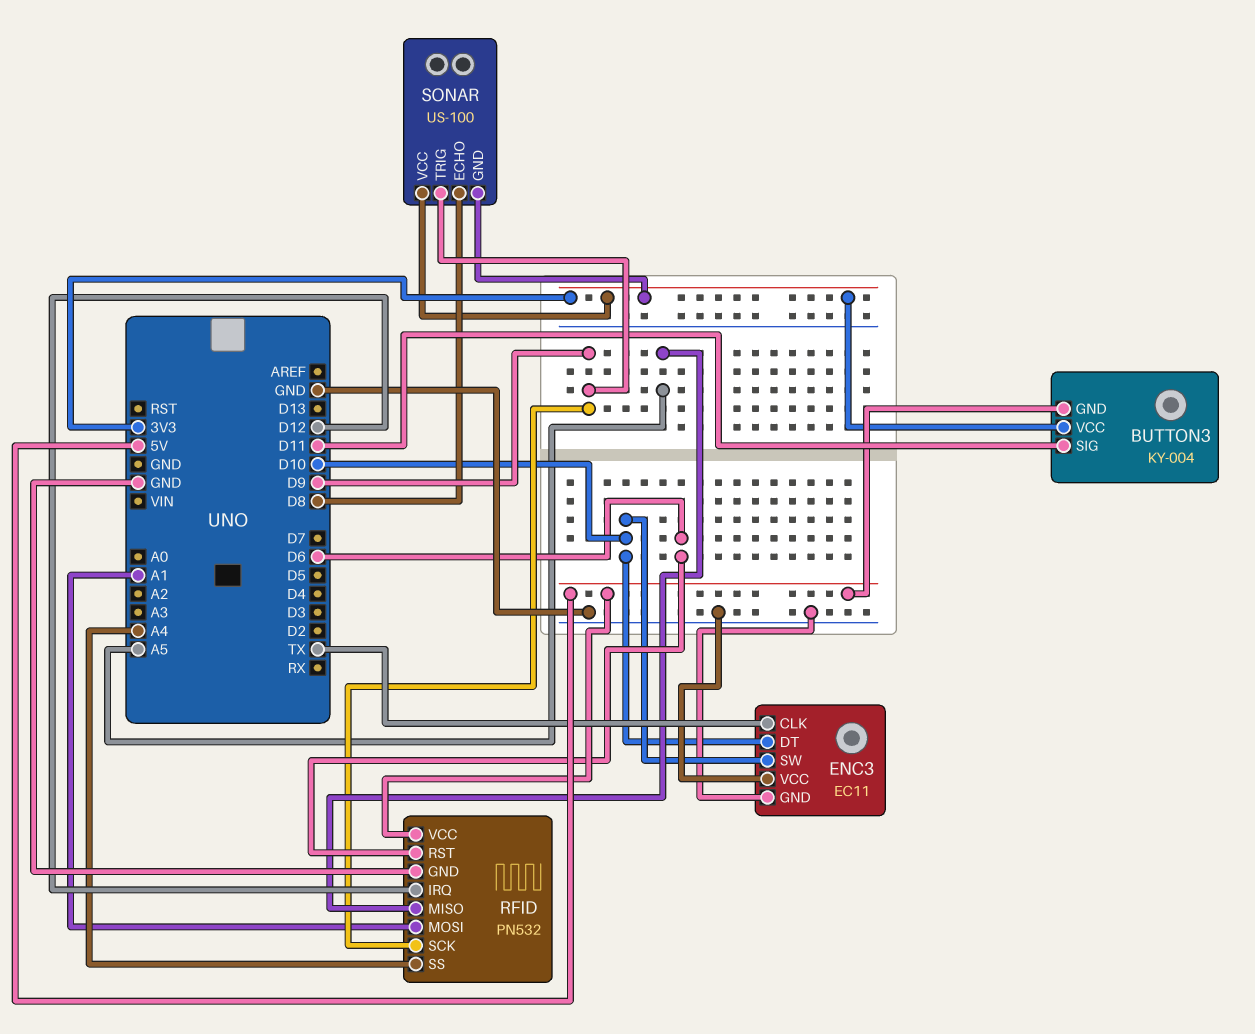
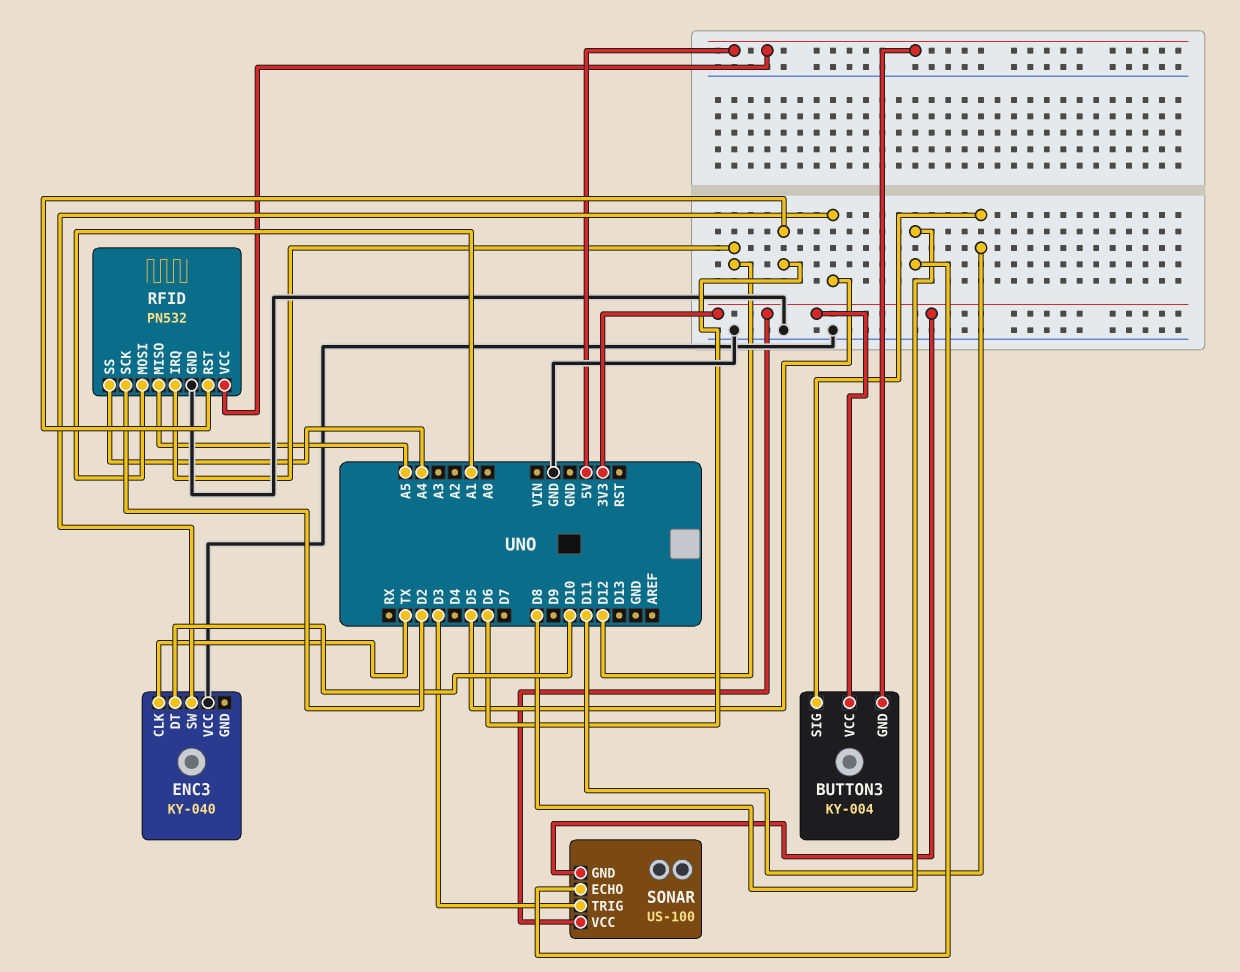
ENC3: EC11 -> KY-040
ENC3 pin GND: GND -> none
ENC3 pin SW: D10 -> D5
RFID pin SCK: D9 -> D2
SONAR pin TRIG: D9 -> D3

